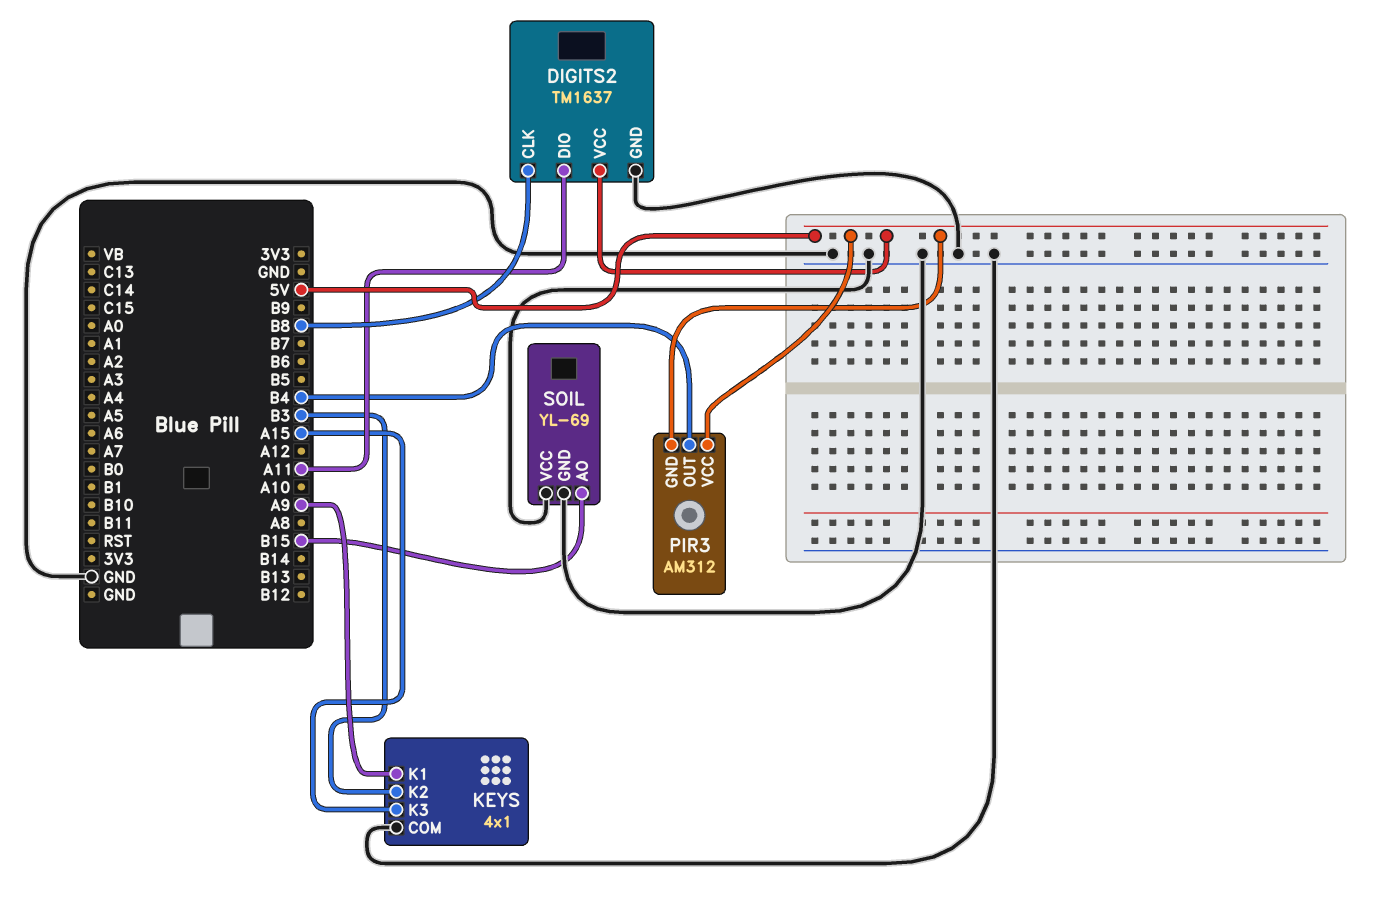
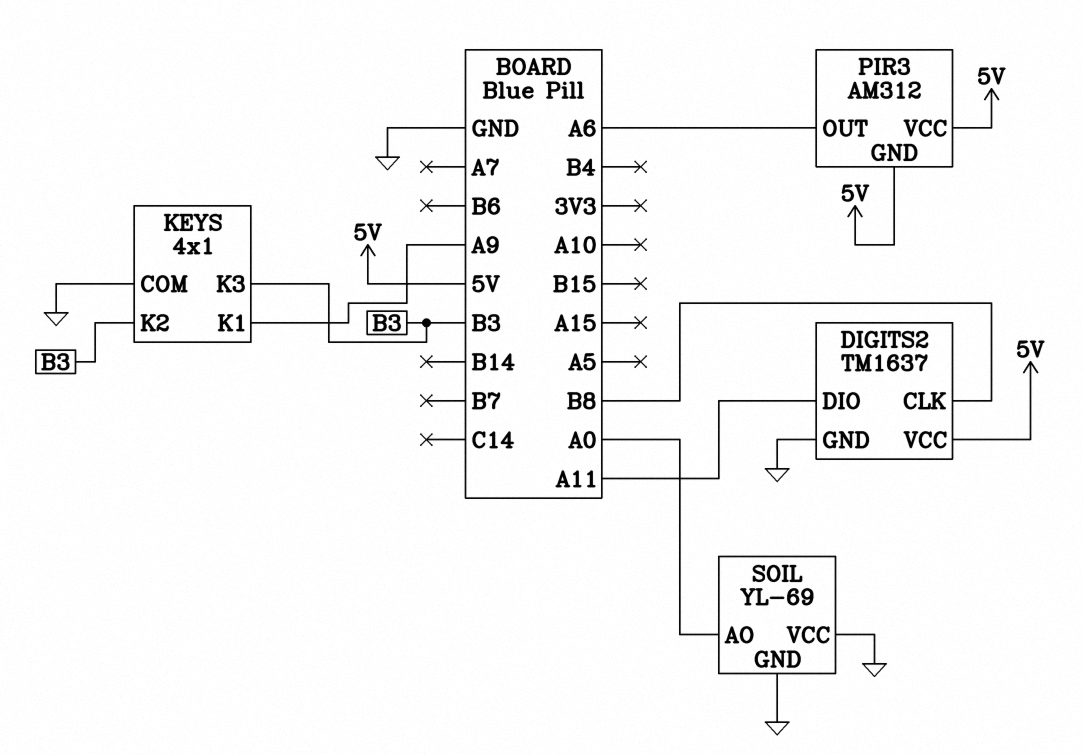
KEYS pin K3: A15 -> B3
PIR3 pin OUT: B4 -> A6
SOIL pin AO: B15 -> A0

